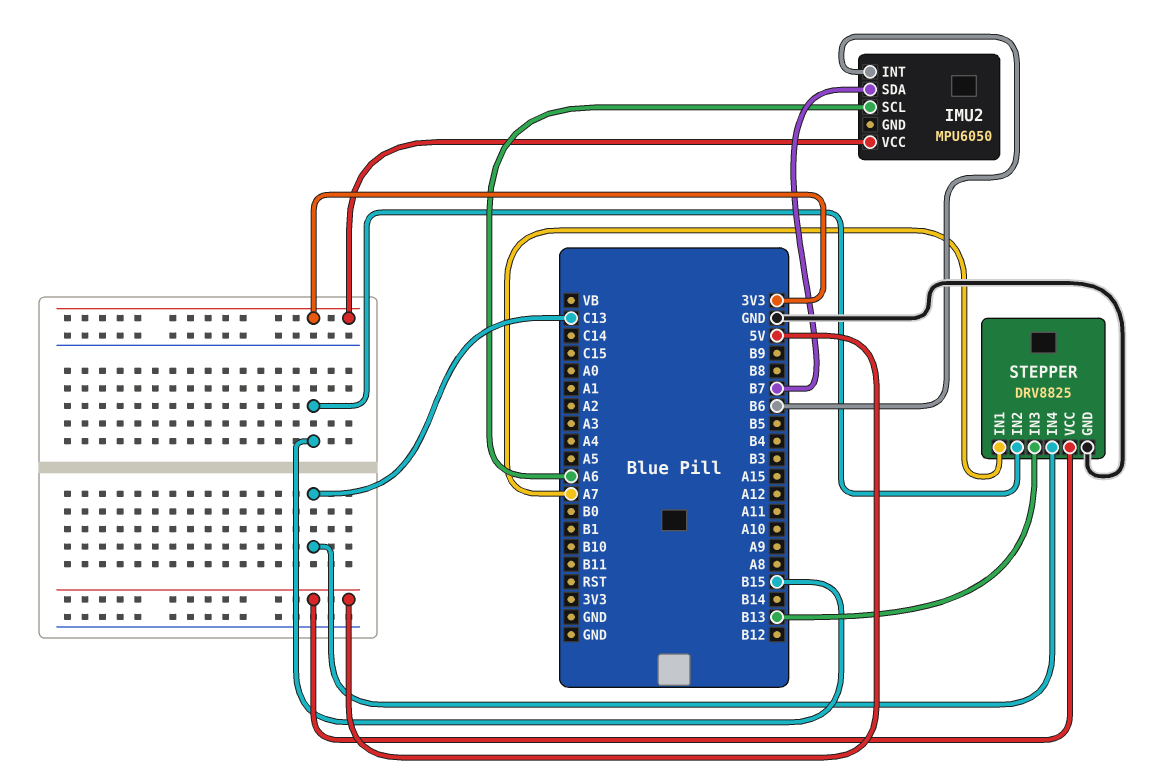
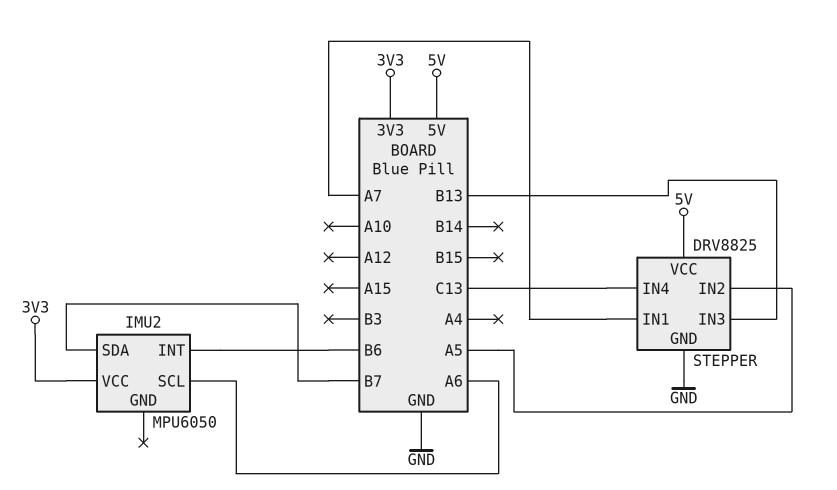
STEPPER pin IN2: B15 -> A5

